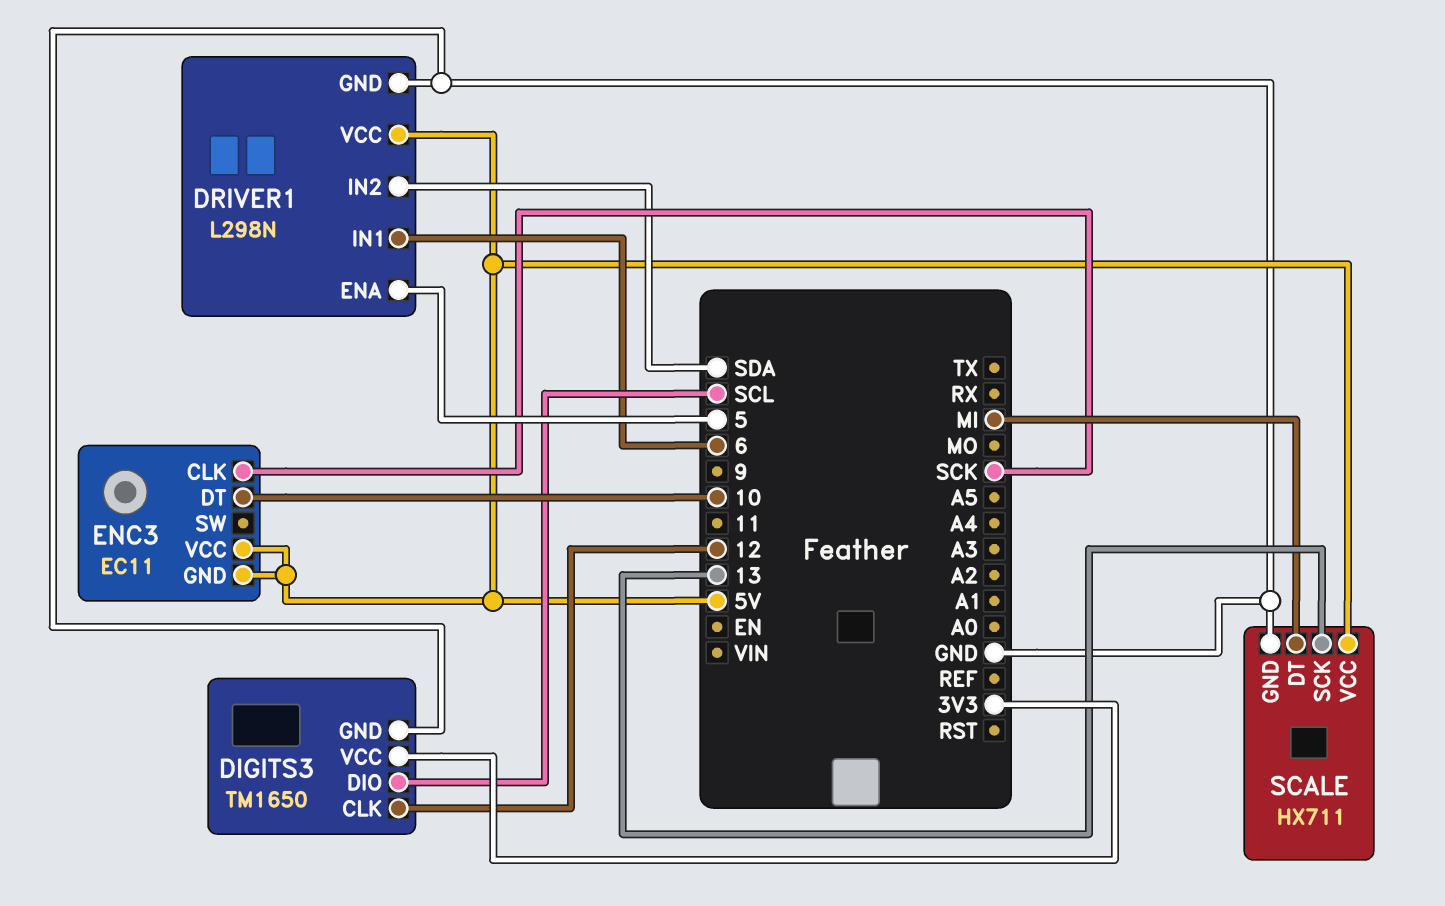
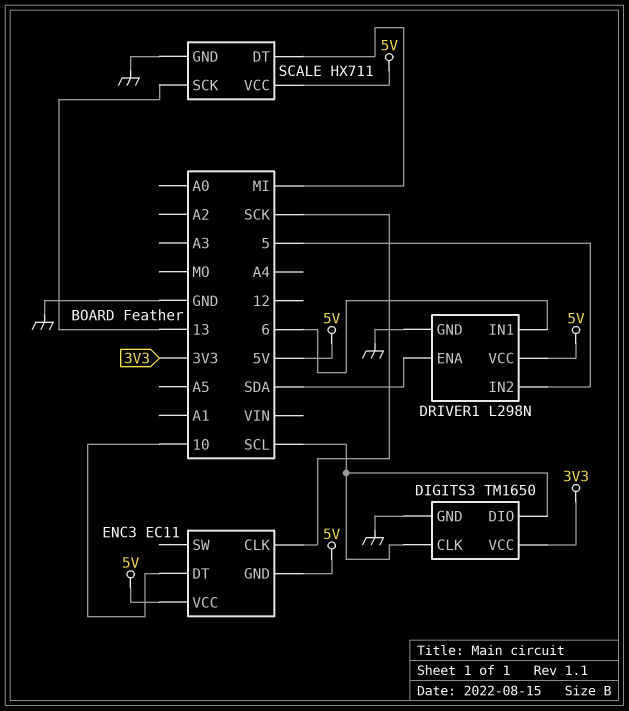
DIGITS3 pin CLK: 12 -> SCL
DRIVER1 pin ENA: 5 -> SDA
DRIVER1 pin IN2: SDA -> 5

